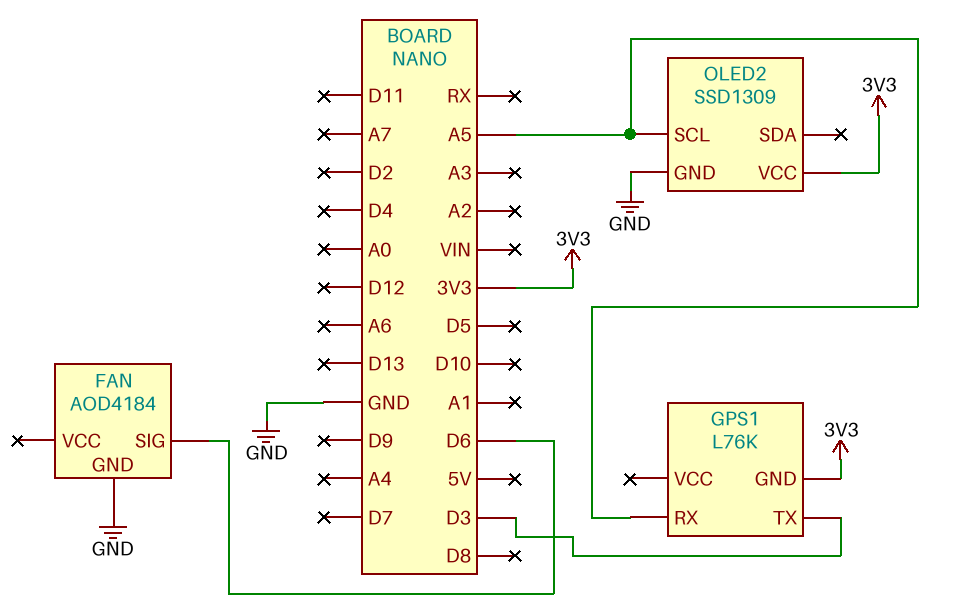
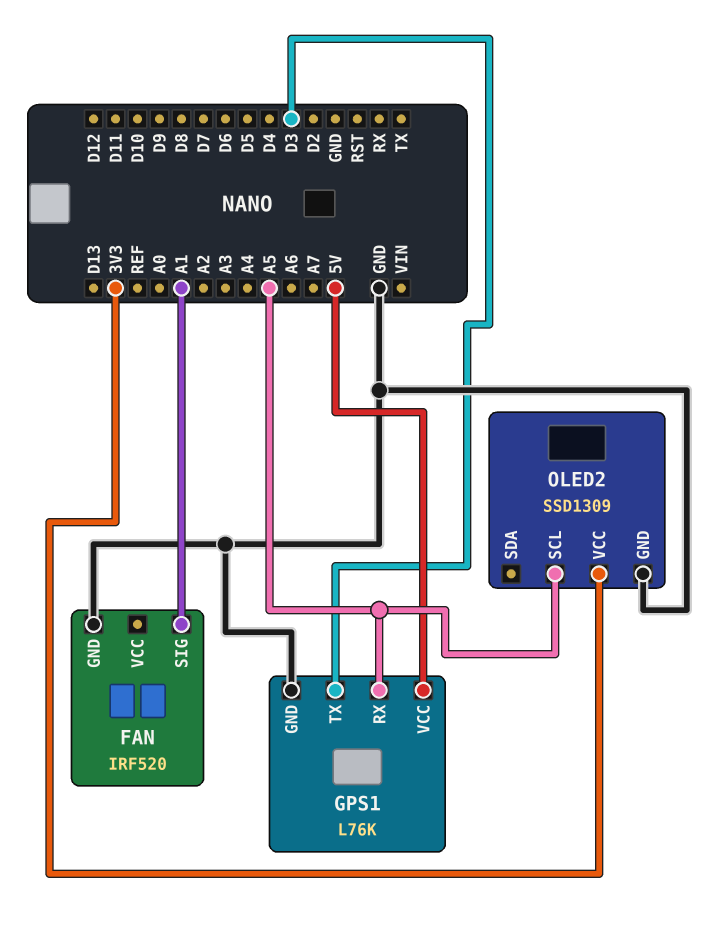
FAN: AOD4184 -> IRF520
FAN pin SIG: D6 -> A1
GPS1 pin GND: 3V3 -> GND
GPS1 pin VCC: none -> 5V

